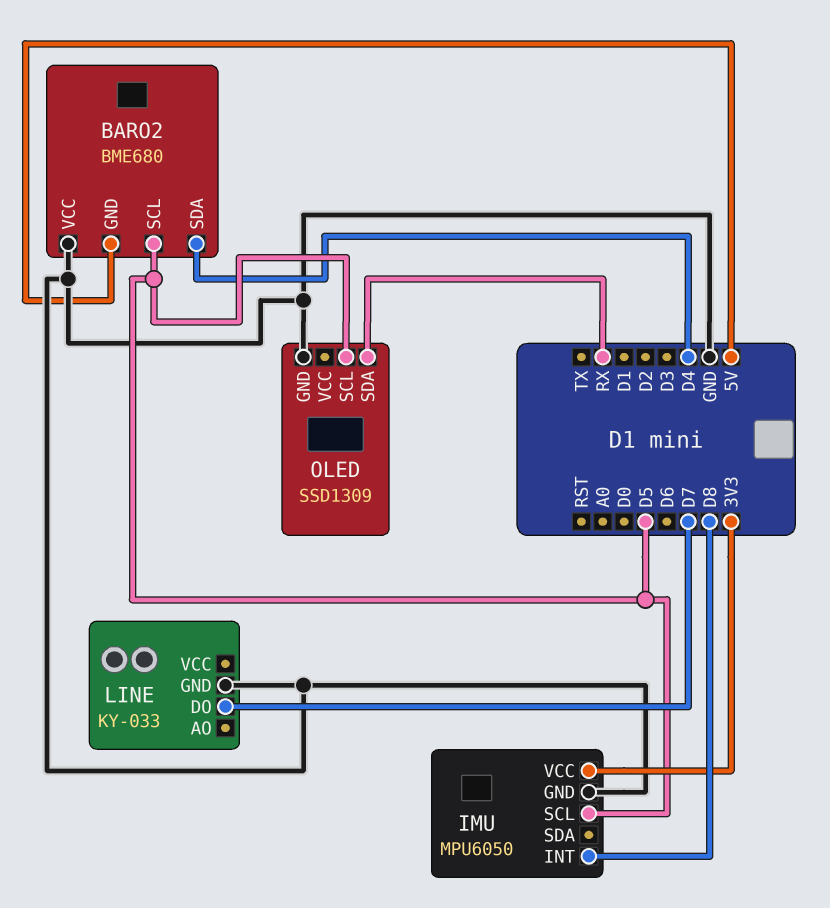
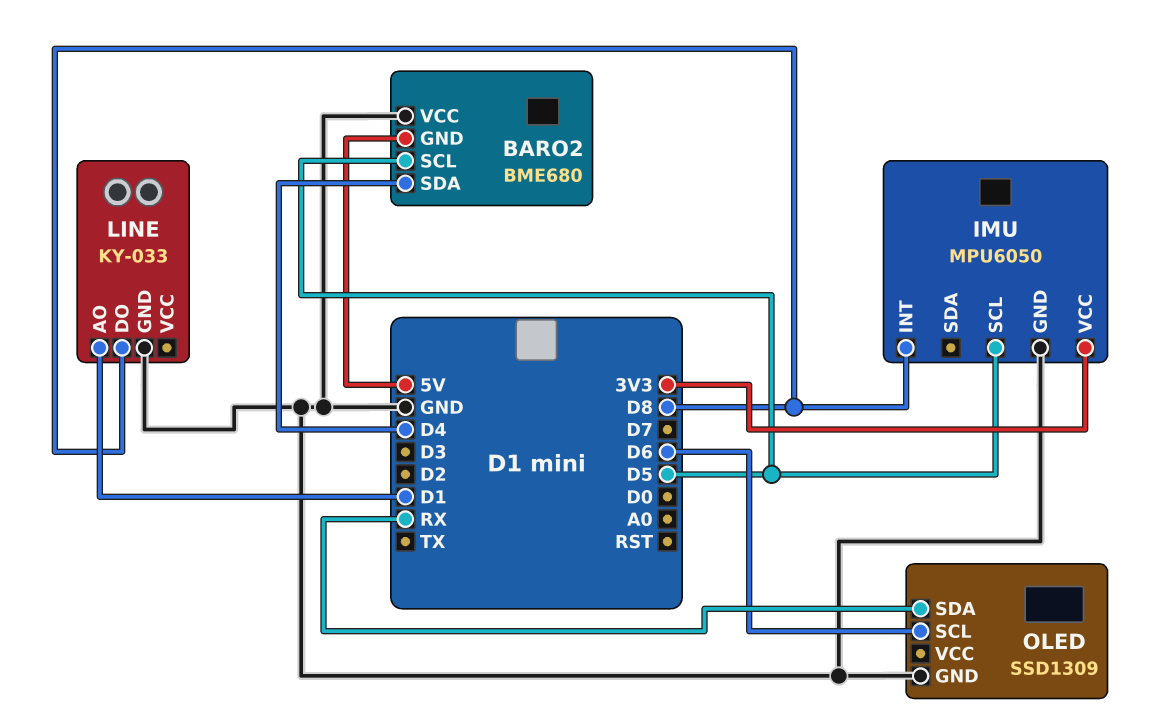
LINE pin AO: none -> D1
LINE pin DO: D7 -> D8
OLED pin SCL: D5 -> D6

